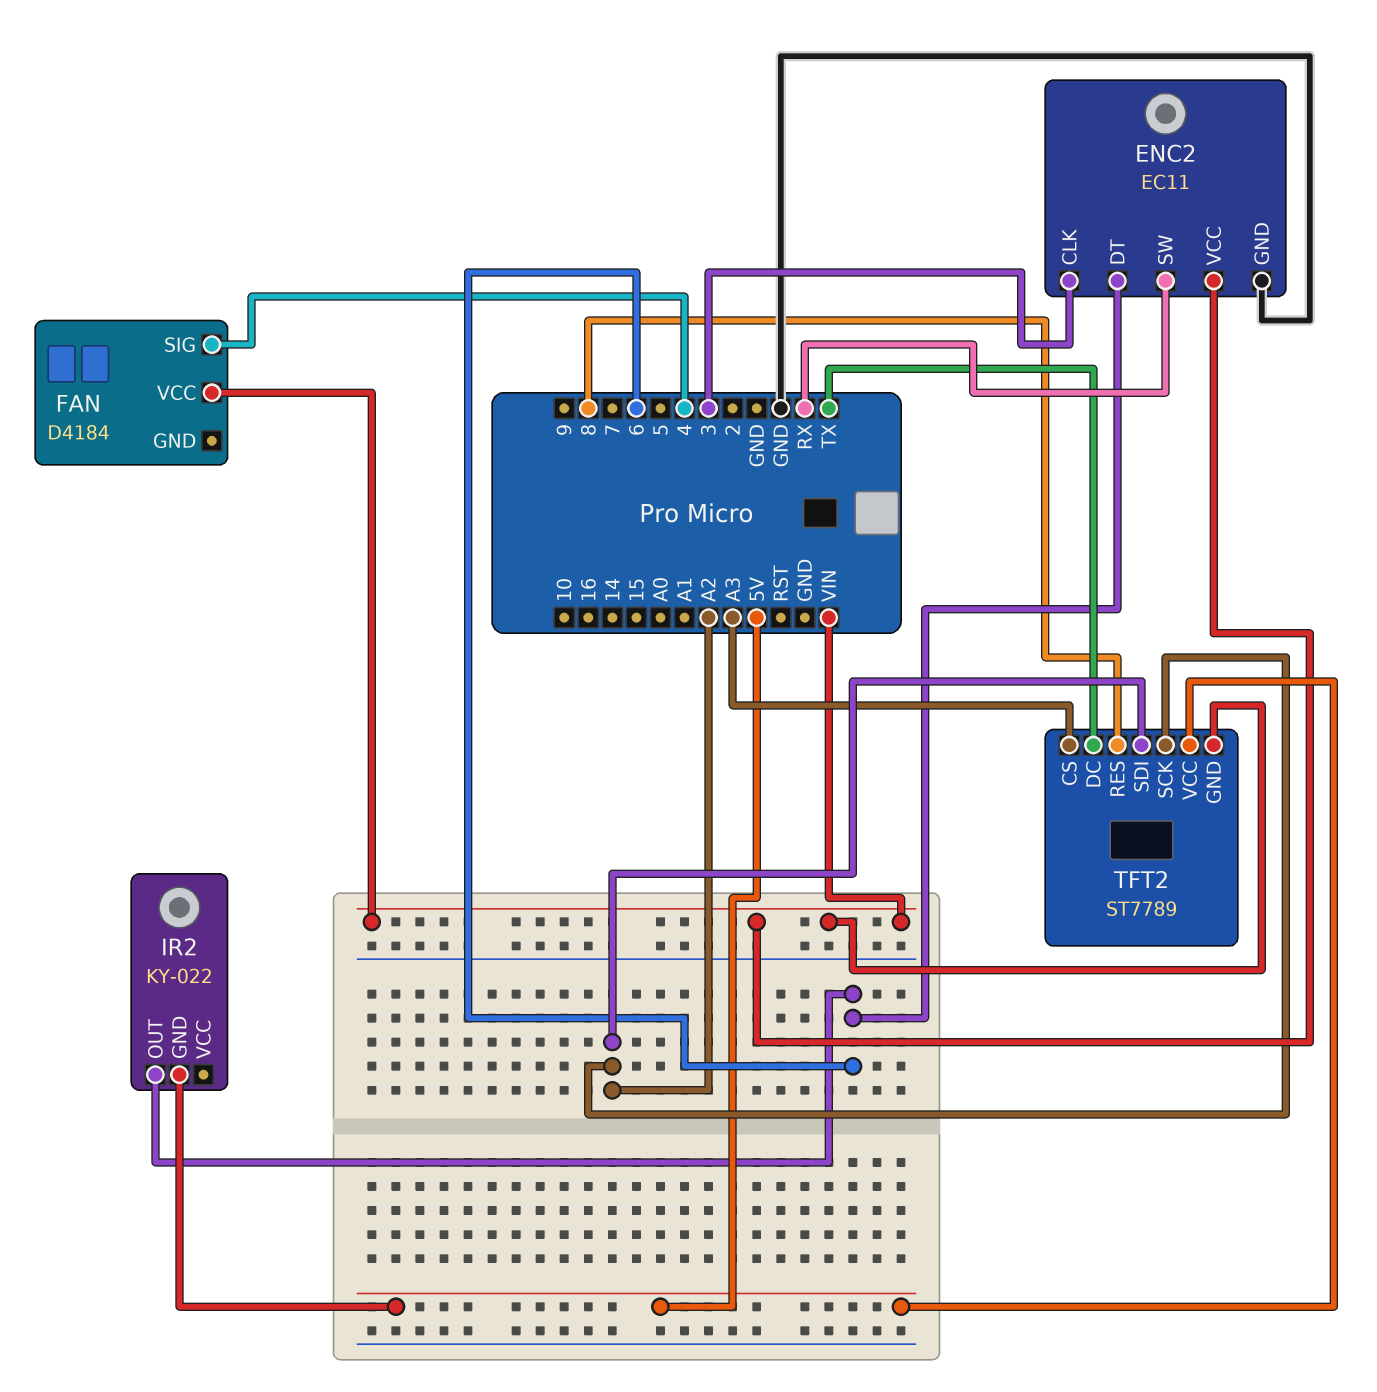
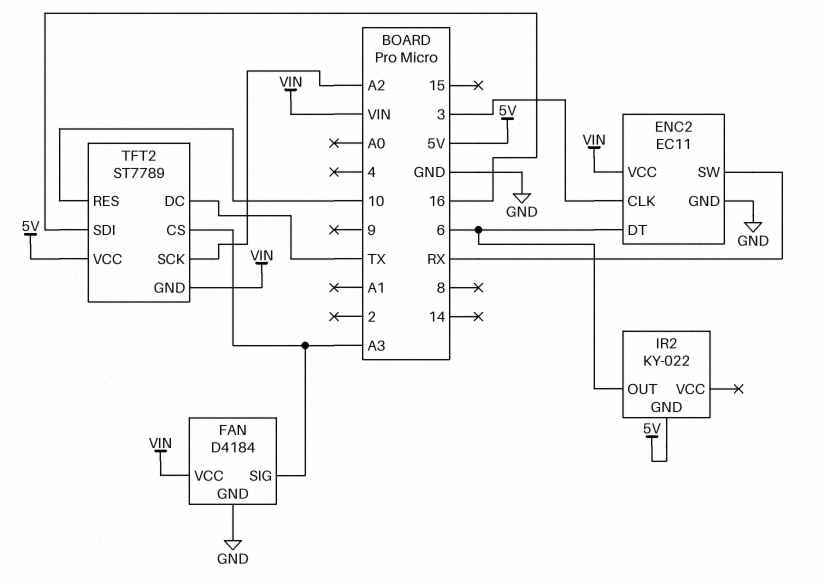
FAN pin GND: none -> GND
FAN pin SIG: 4 -> A3
TFT2 pin RES: 8 -> 10
TFT2 pin SDI: A2 -> 16

